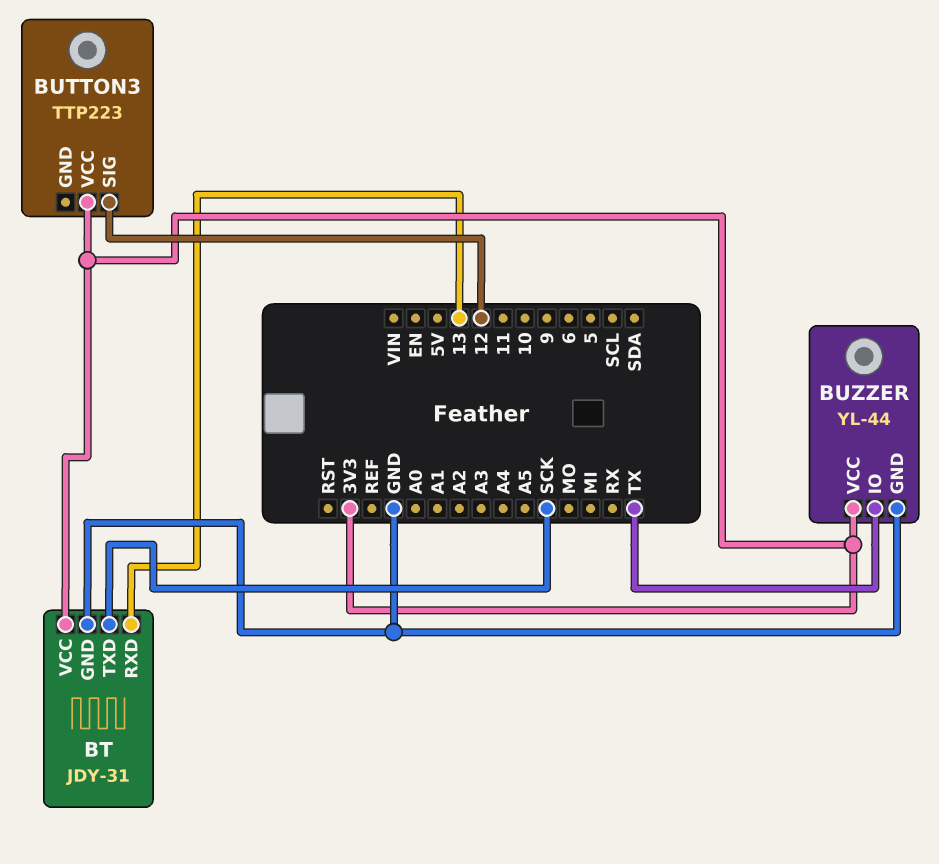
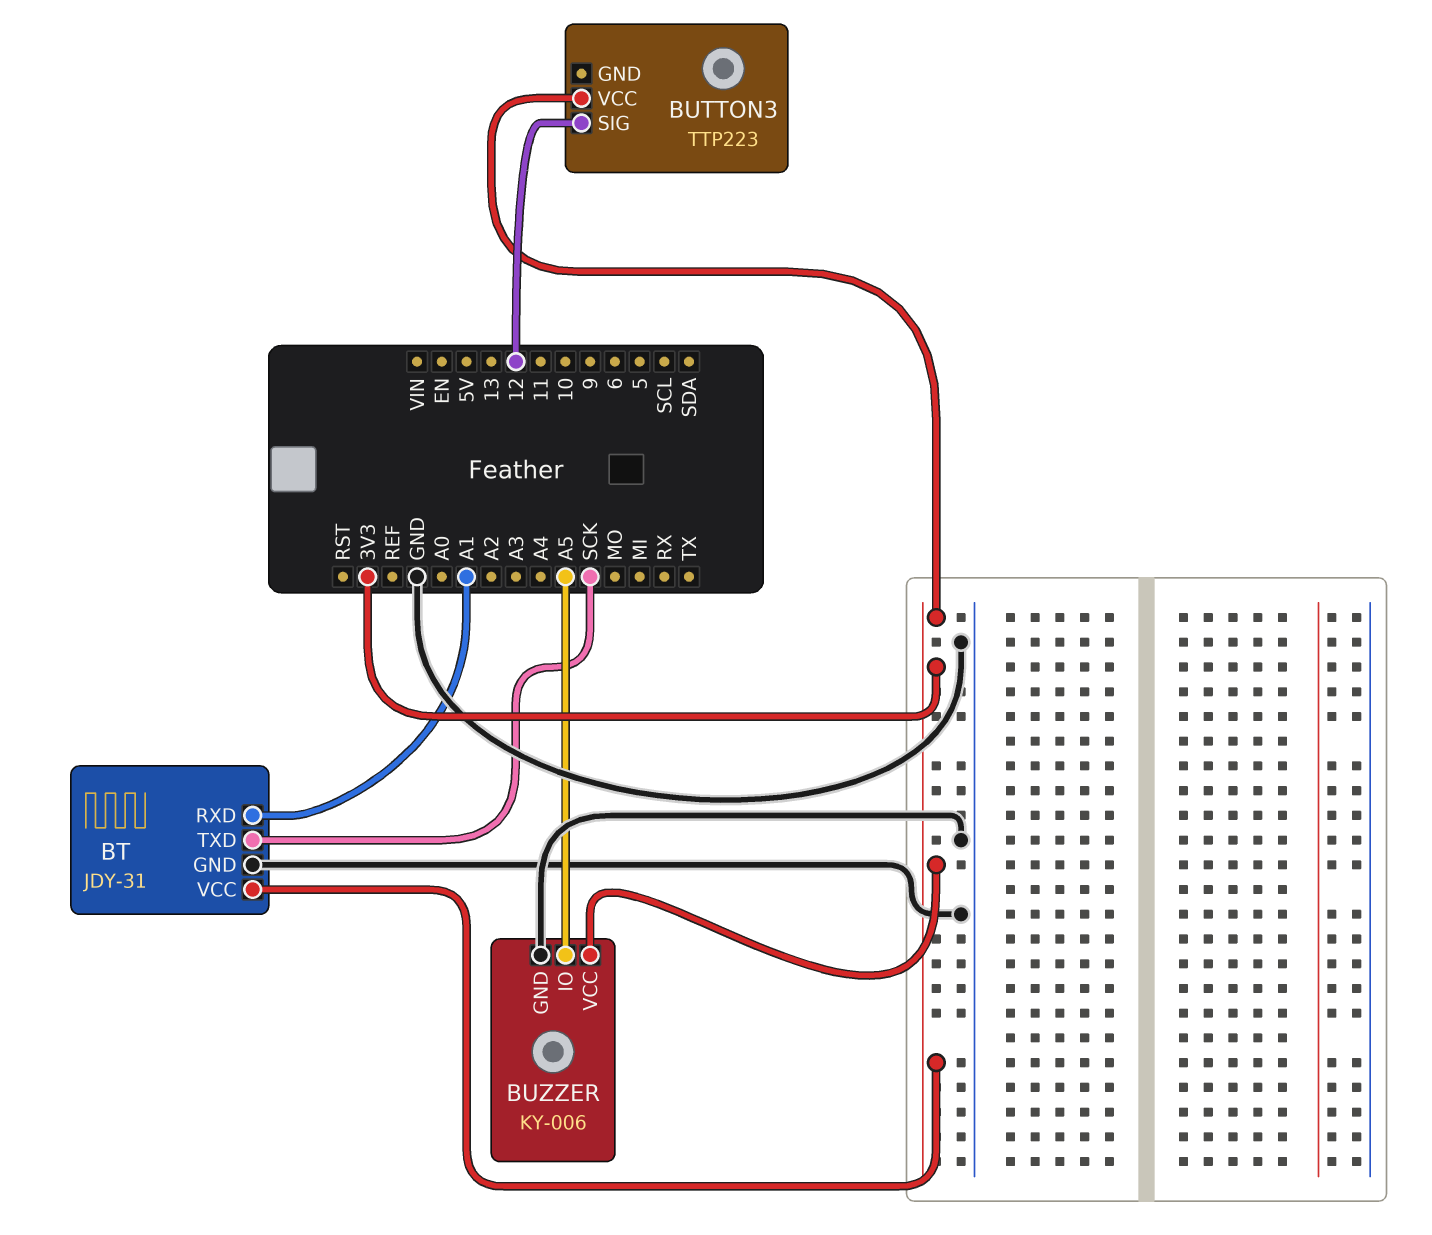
BT pin RXD: 13 -> A1
BUZZER: YL-44 -> KY-006
BUZZER pin IO: TX -> A5

